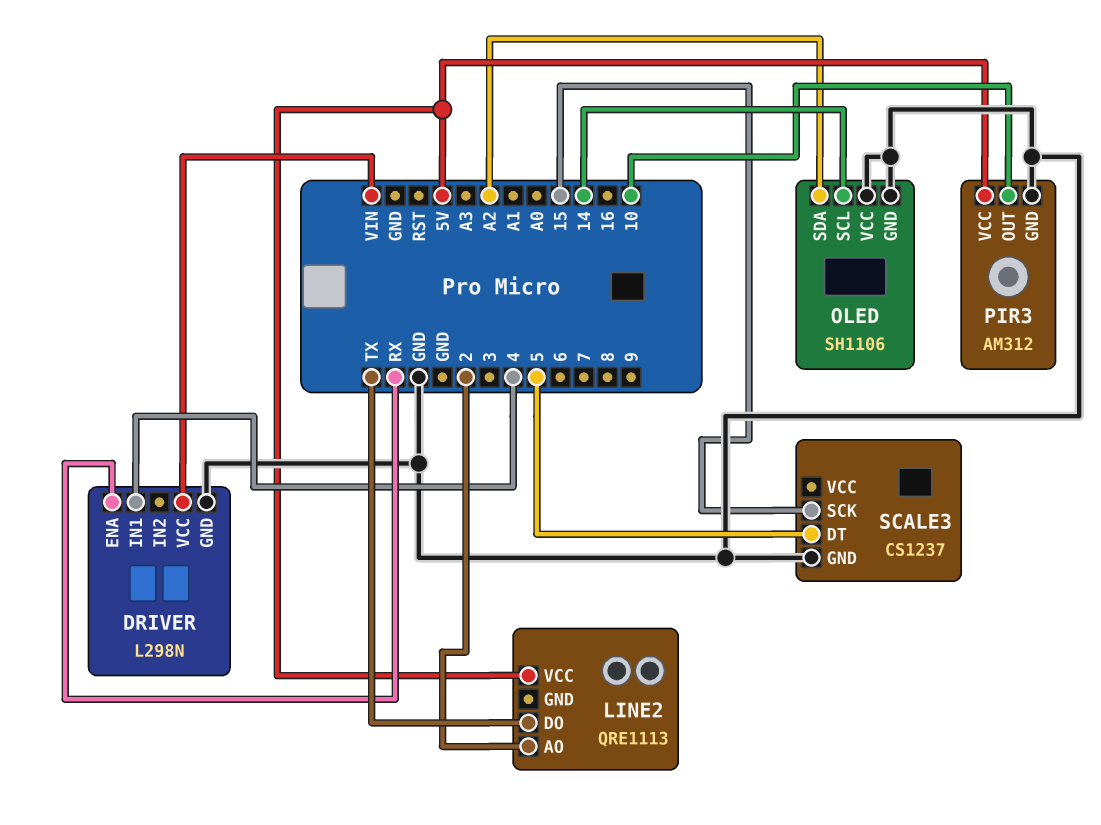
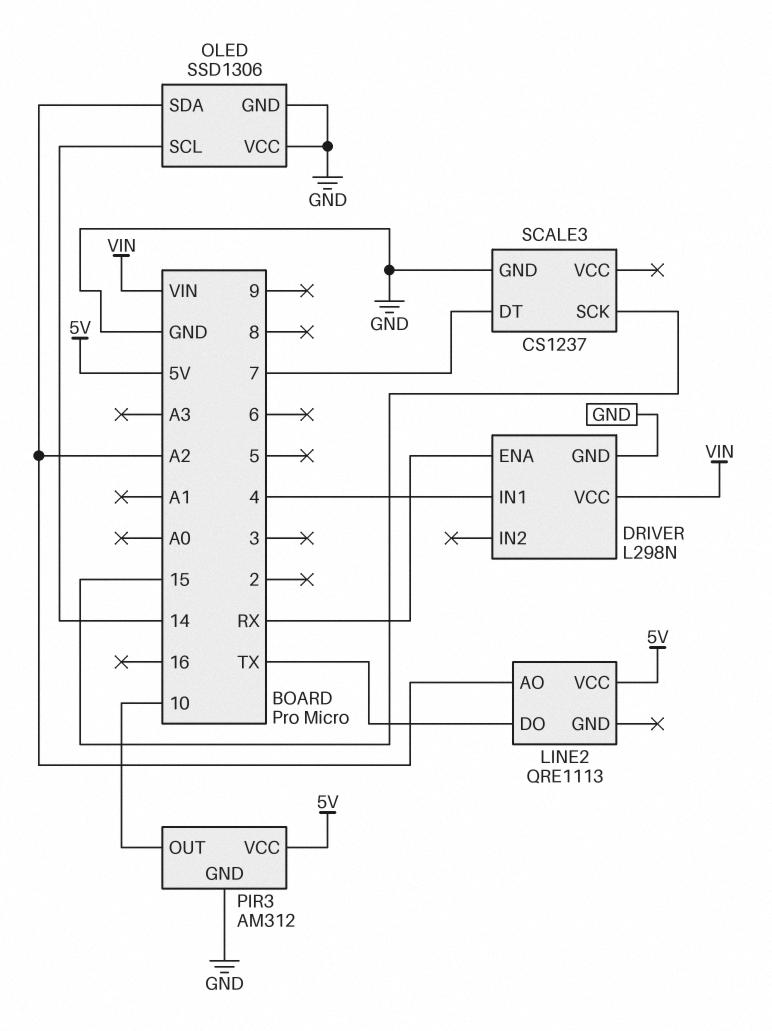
LINE2 pin AO: 2 -> A2
OLED: SH1106 -> SSD1306
SCALE3 pin DT: 5 -> 7

